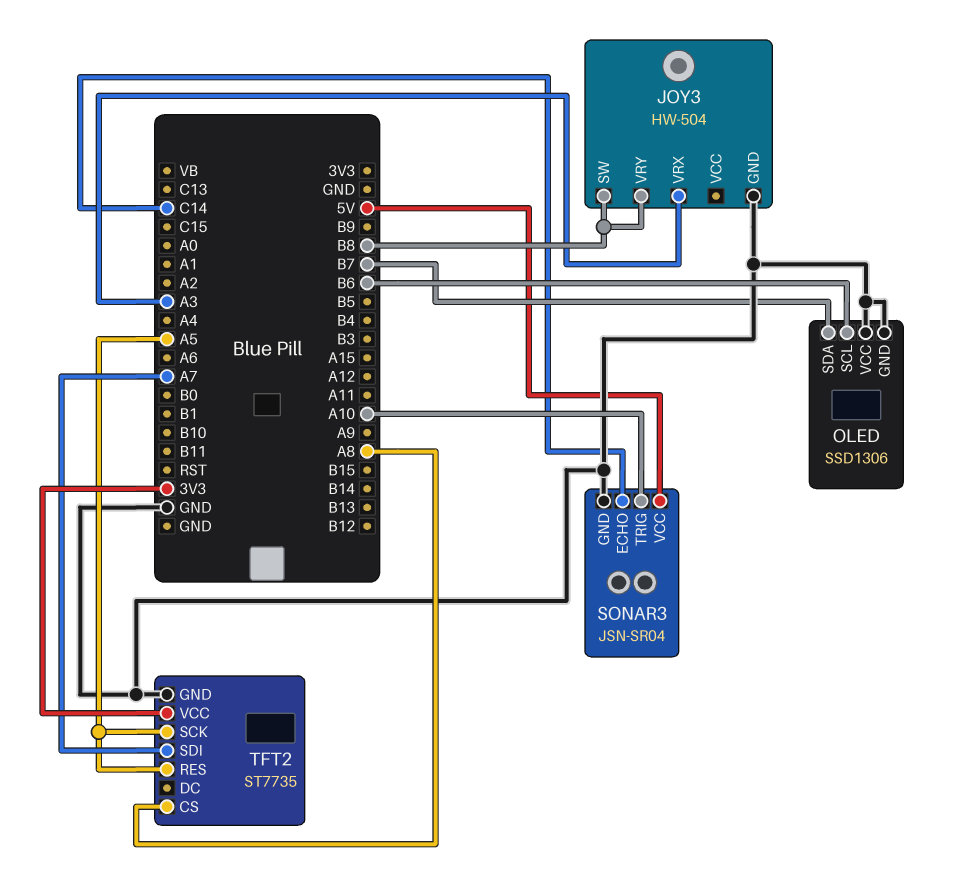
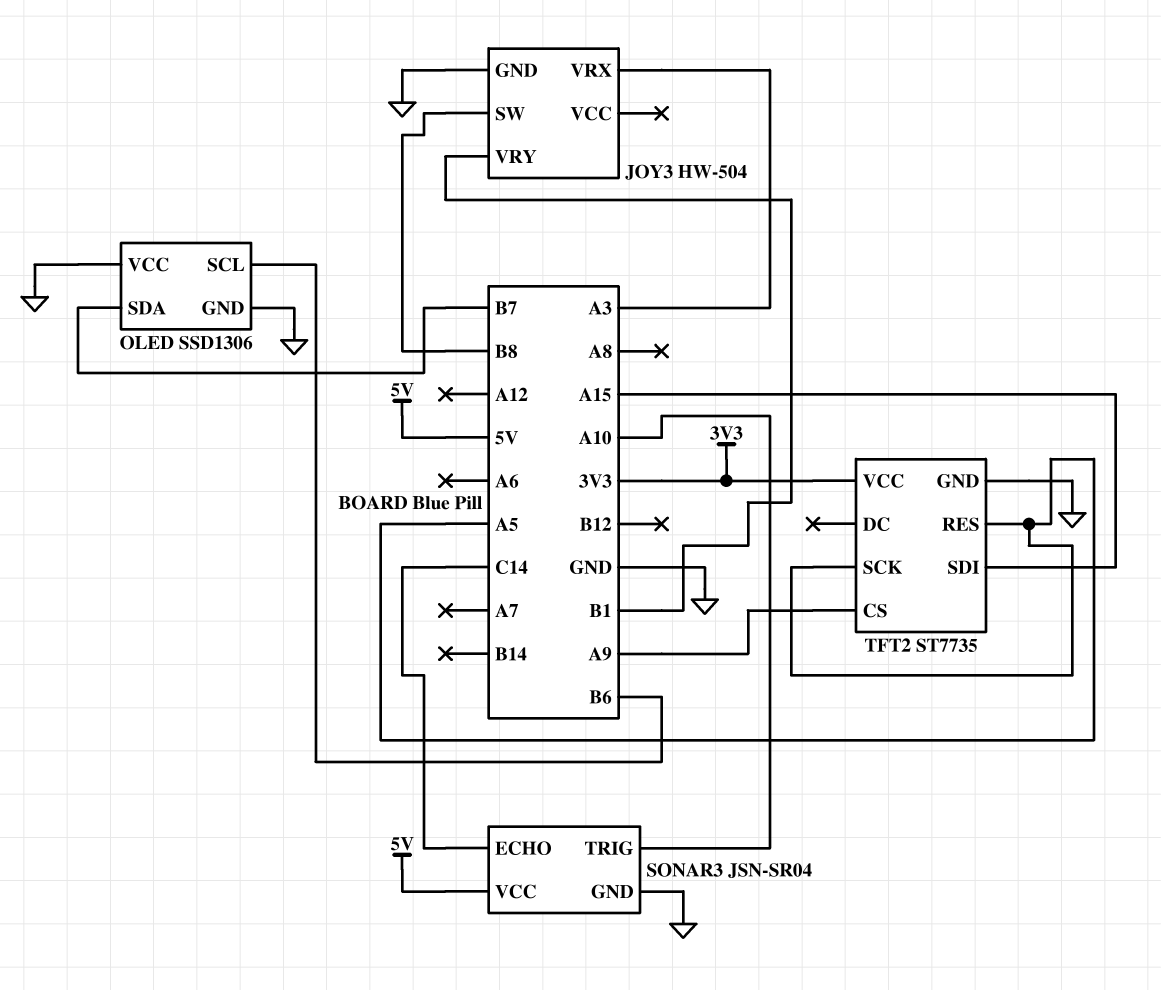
JOY3 pin VRY: B8 -> B1
TFT2 pin CS: A8 -> A9
TFT2 pin SDI: A7 -> A15

